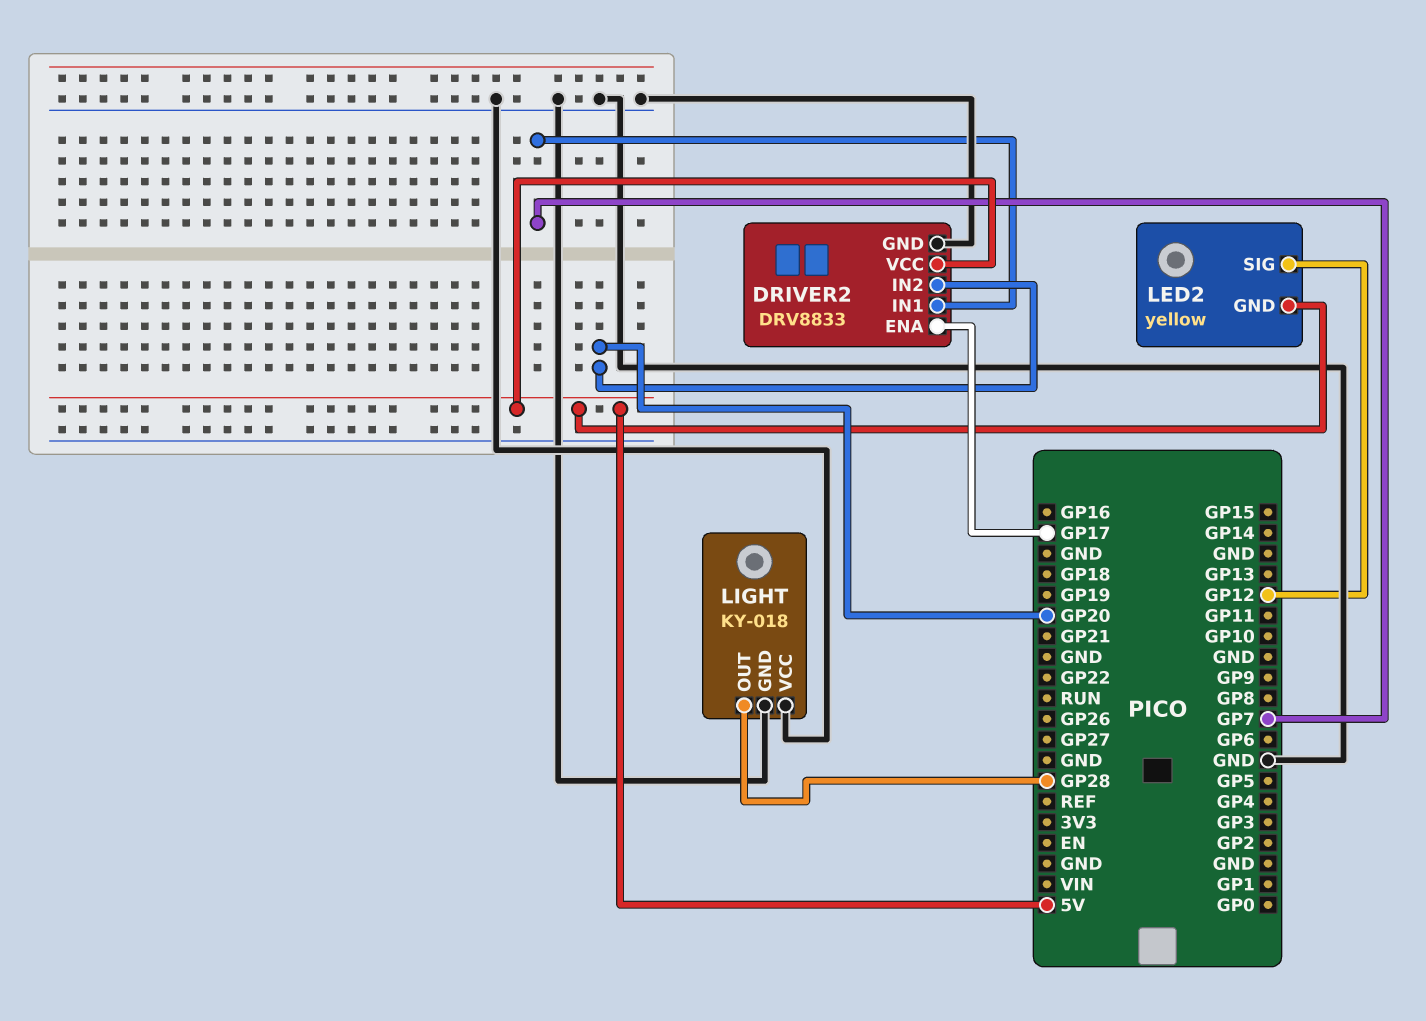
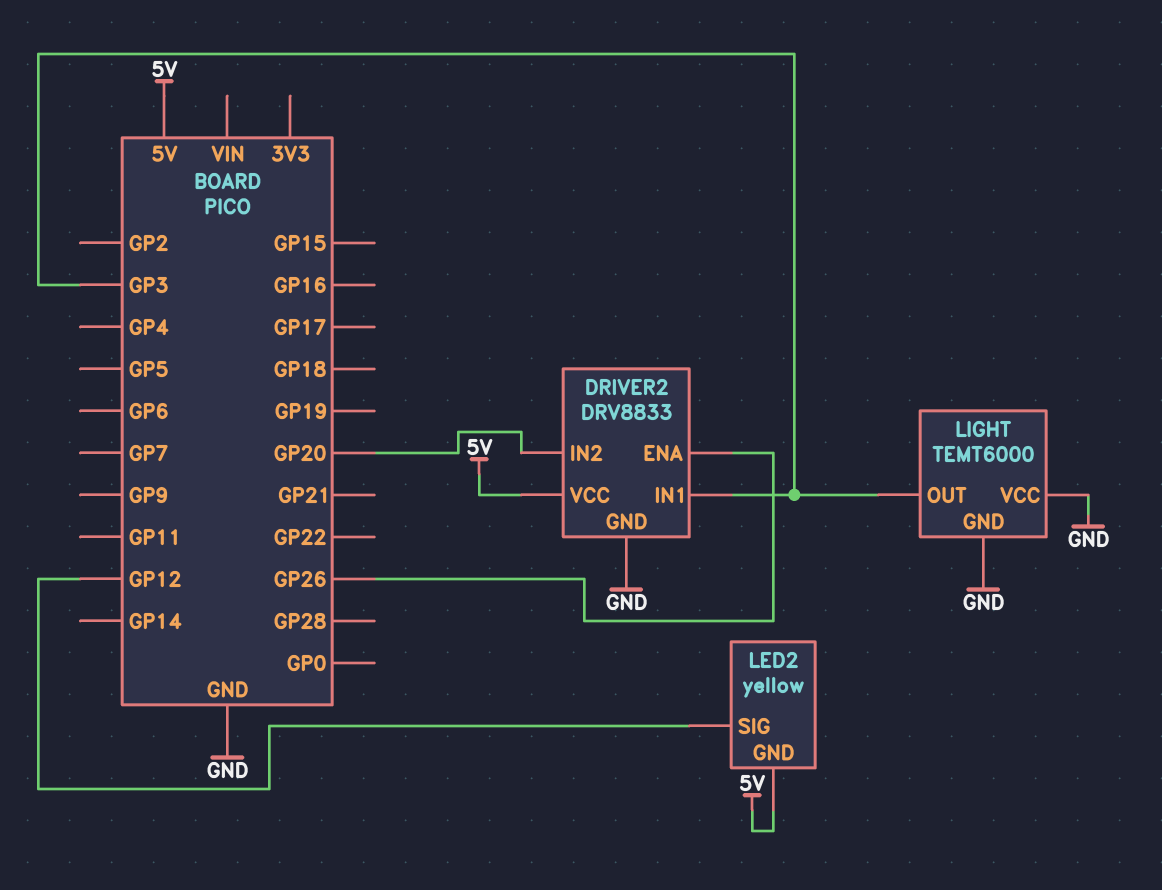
DRIVER2 pin ENA: GP17 -> GP26
DRIVER2 pin IN1: GP7 -> GP3
LIGHT: KY-018 -> TEMT6000
LIGHT pin OUT: GP28 -> GP3

